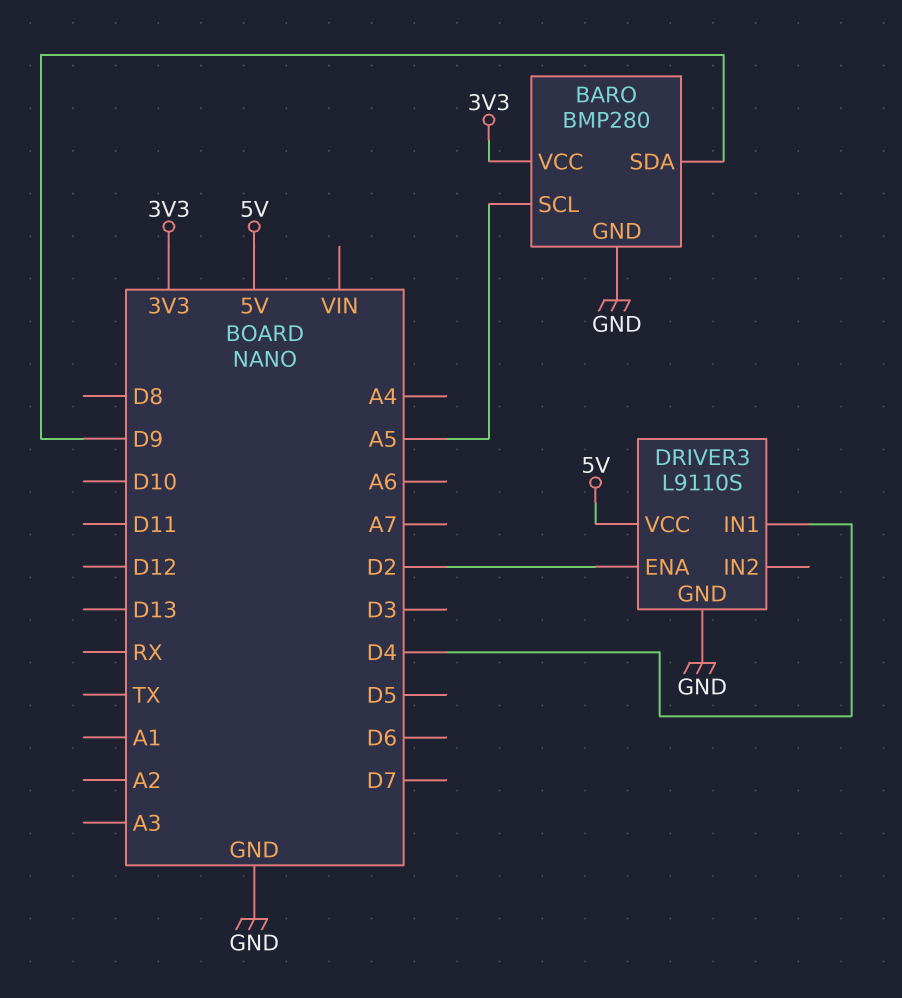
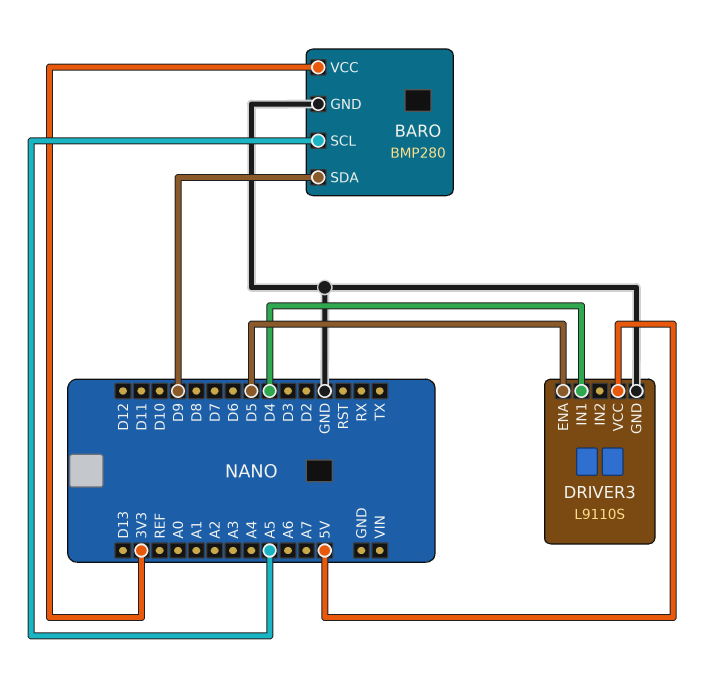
DRIVER3 pin ENA: D2 -> D5

